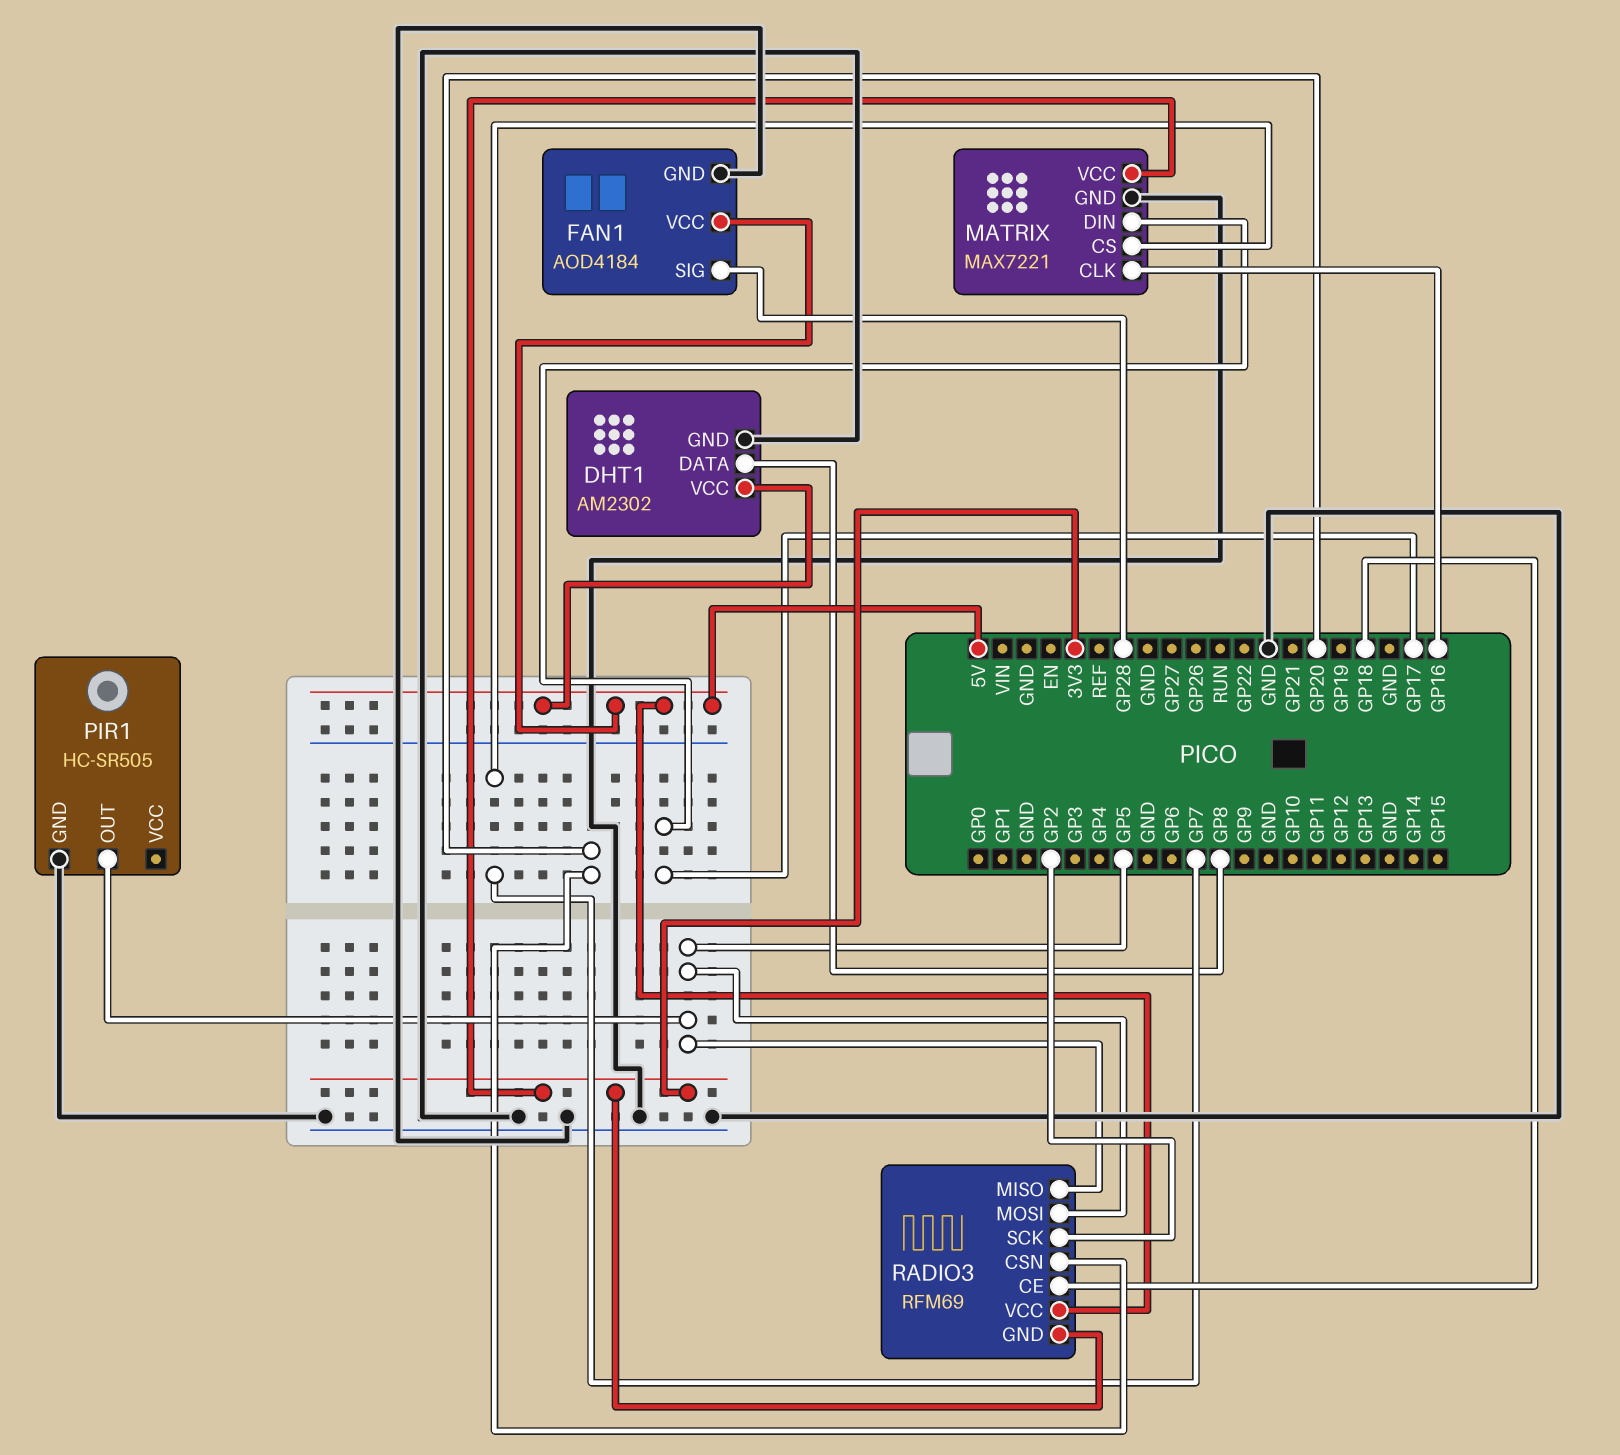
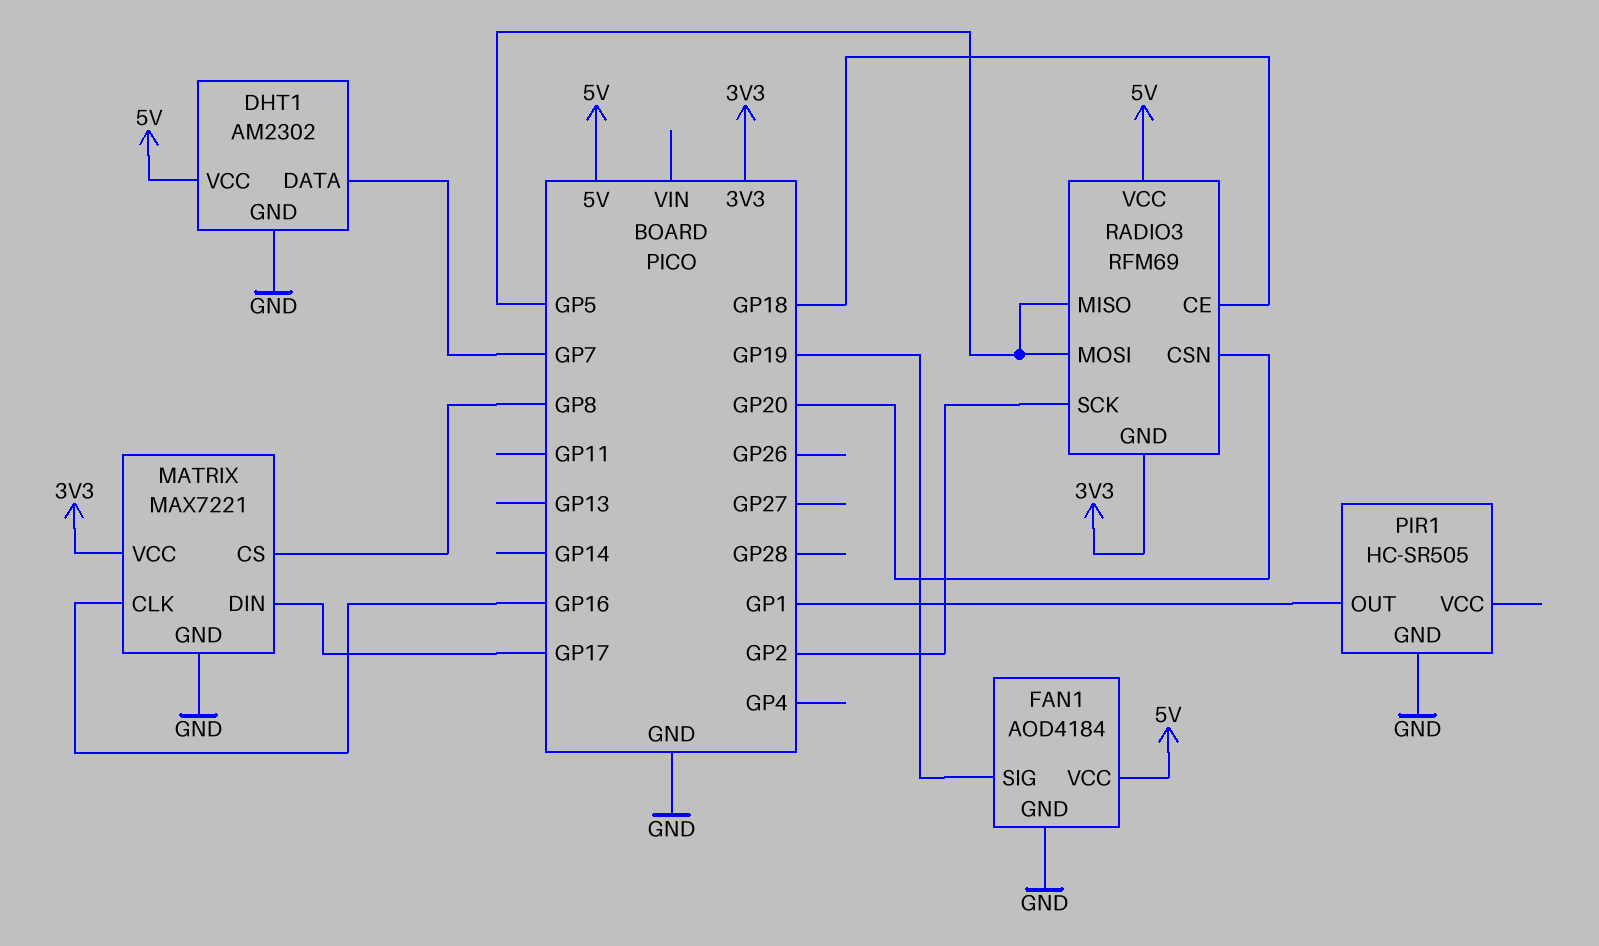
DHT1 pin DATA: GP8 -> GP7
FAN1 pin SIG: GP28 -> GP19
MATRIX pin CS: GP7 -> GP8
PIR1 pin OUT: GP5 -> GP1

